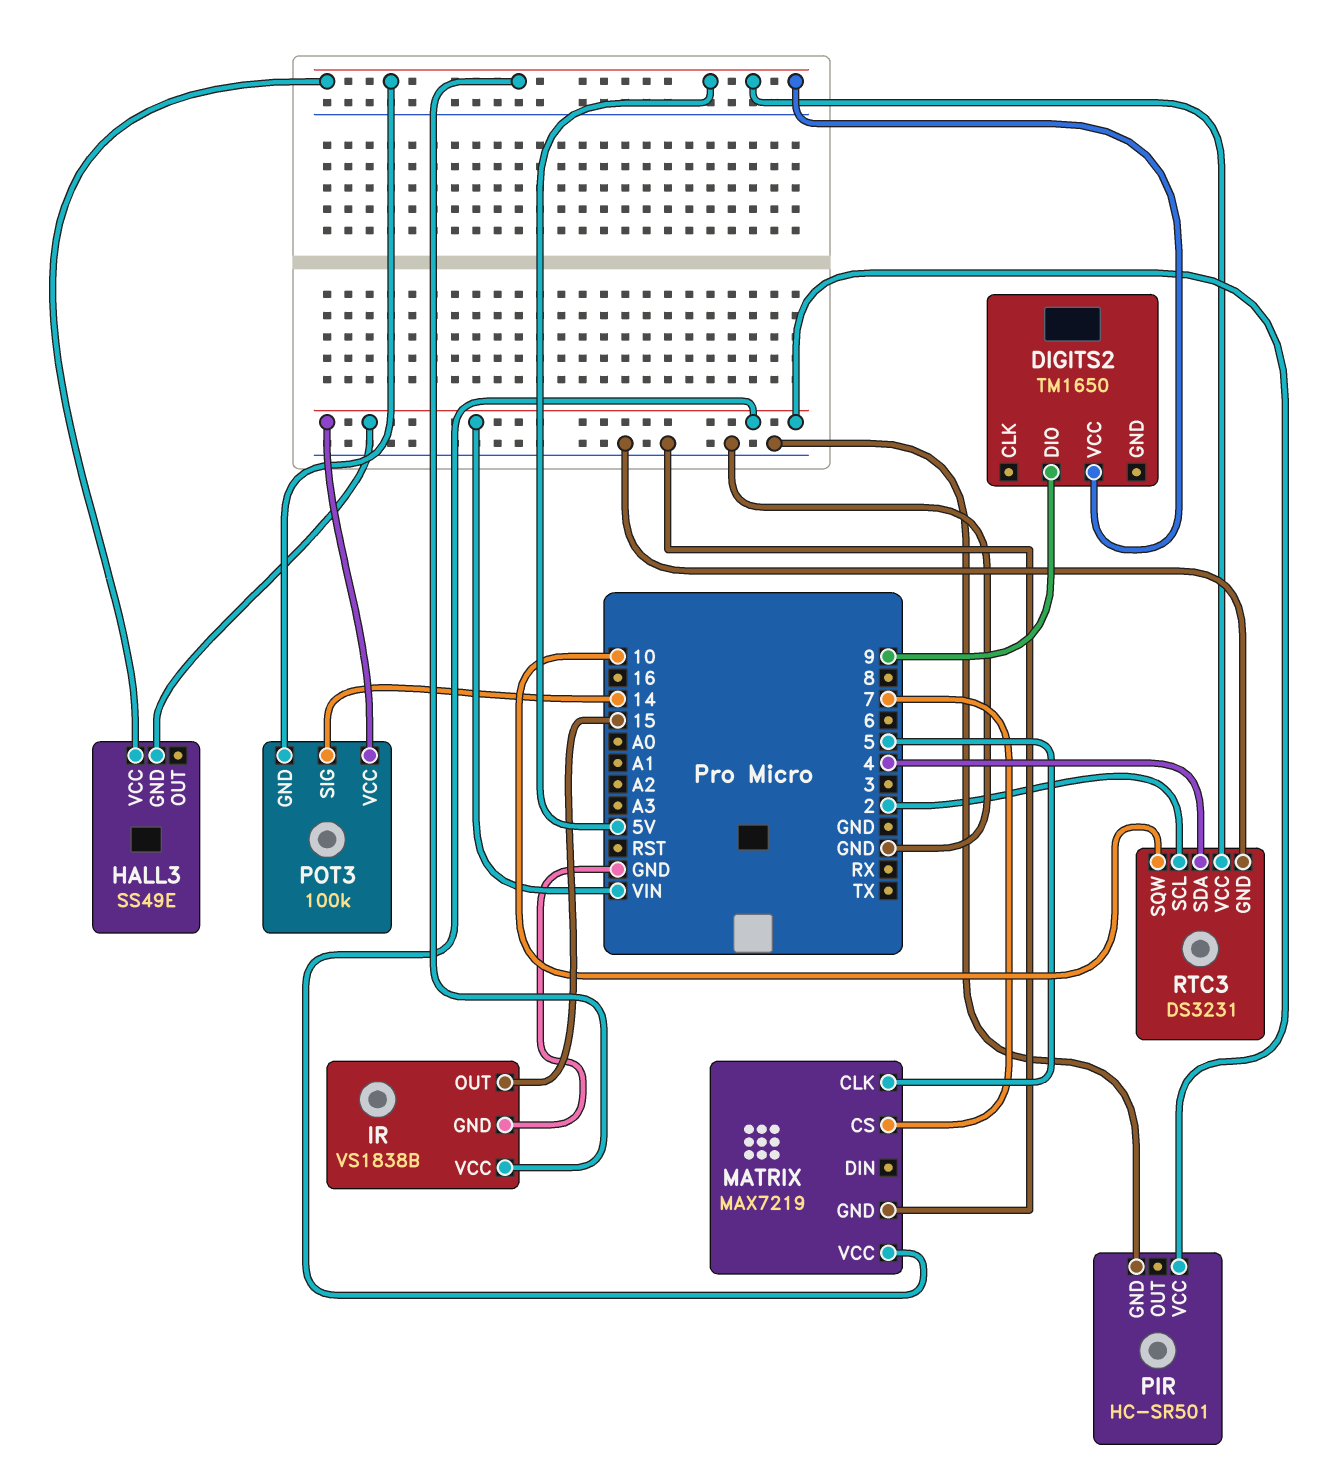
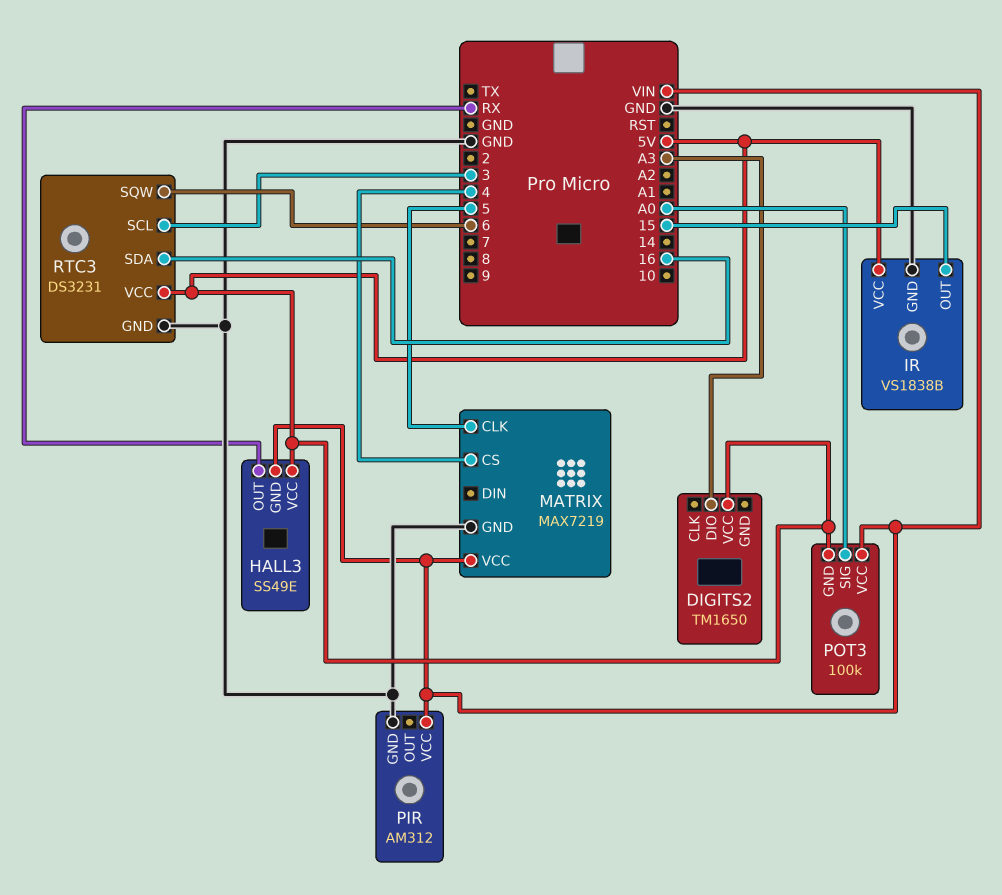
DIGITS2 pin DIO: 9 -> A3
HALL3 pin OUT: none -> RX
MATRIX pin CS: 7 -> 4
PIR: HC-SR501 -> AM312
POT3 pin SIG: 14 -> A0
RTC3 pin SCL: 2 -> 3
RTC3 pin SDA: 4 -> 16
RTC3 pin SQW: 10 -> 6

